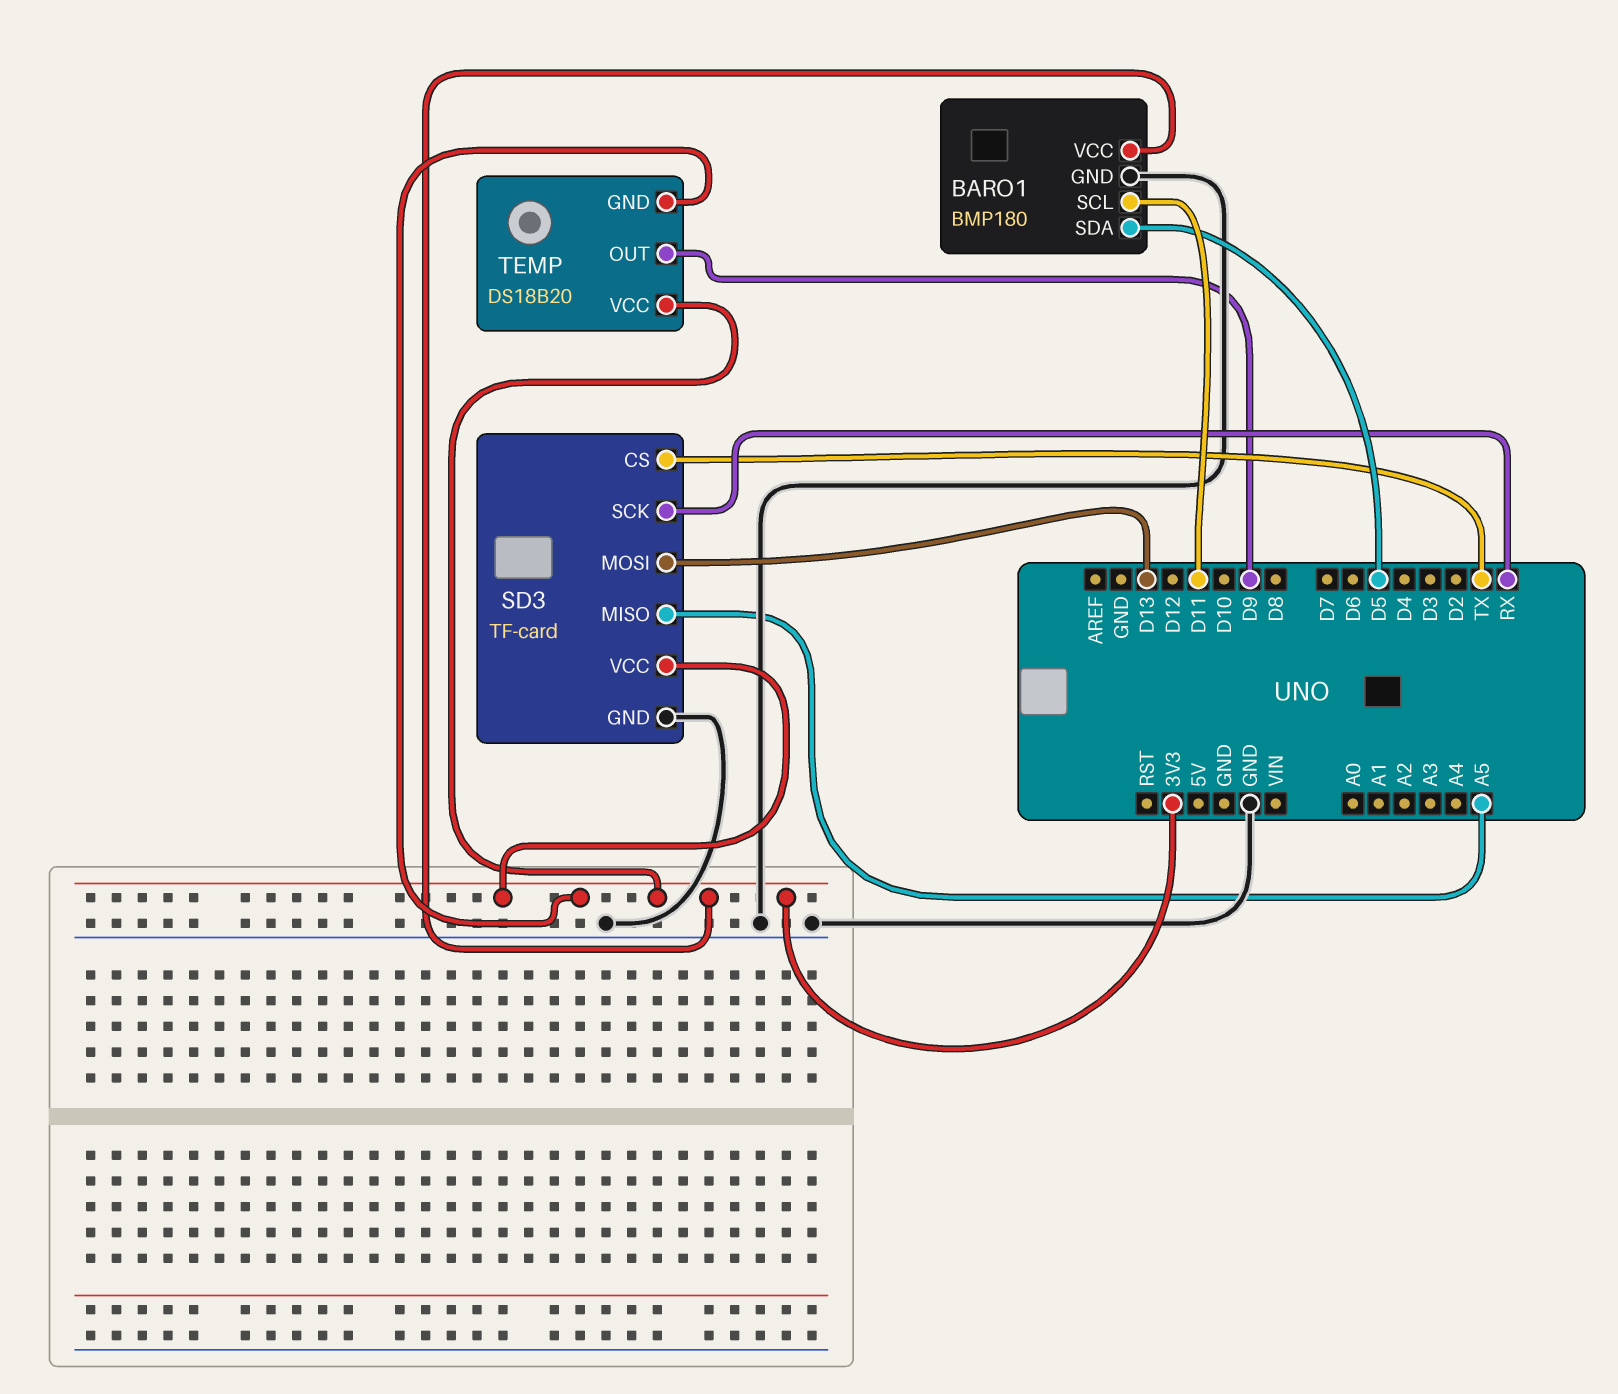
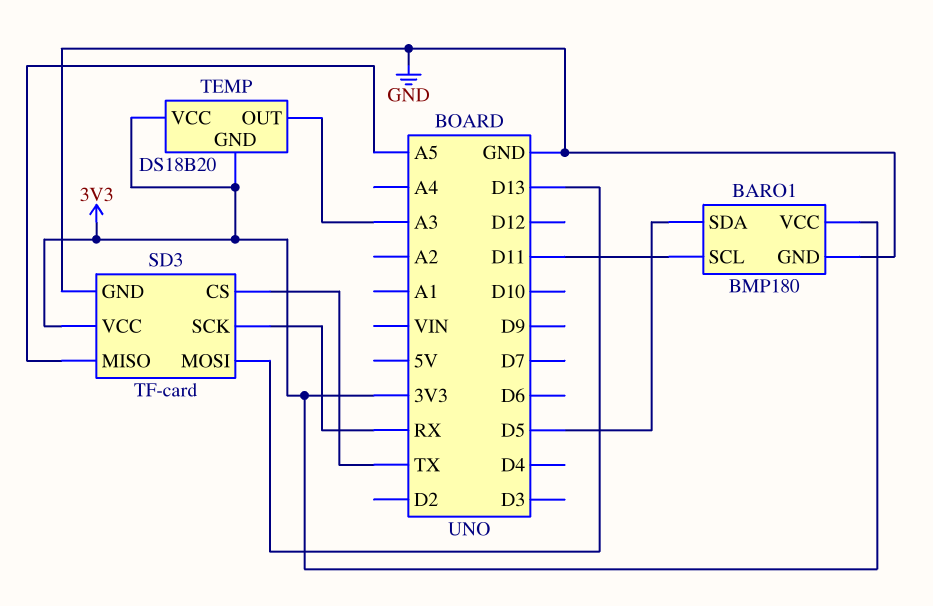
TEMP pin OUT: D9 -> A3

